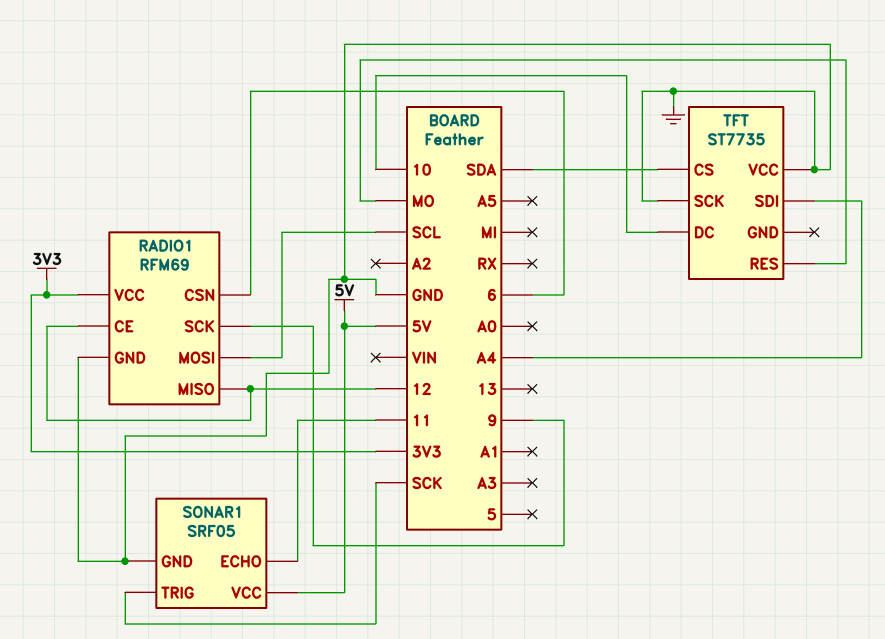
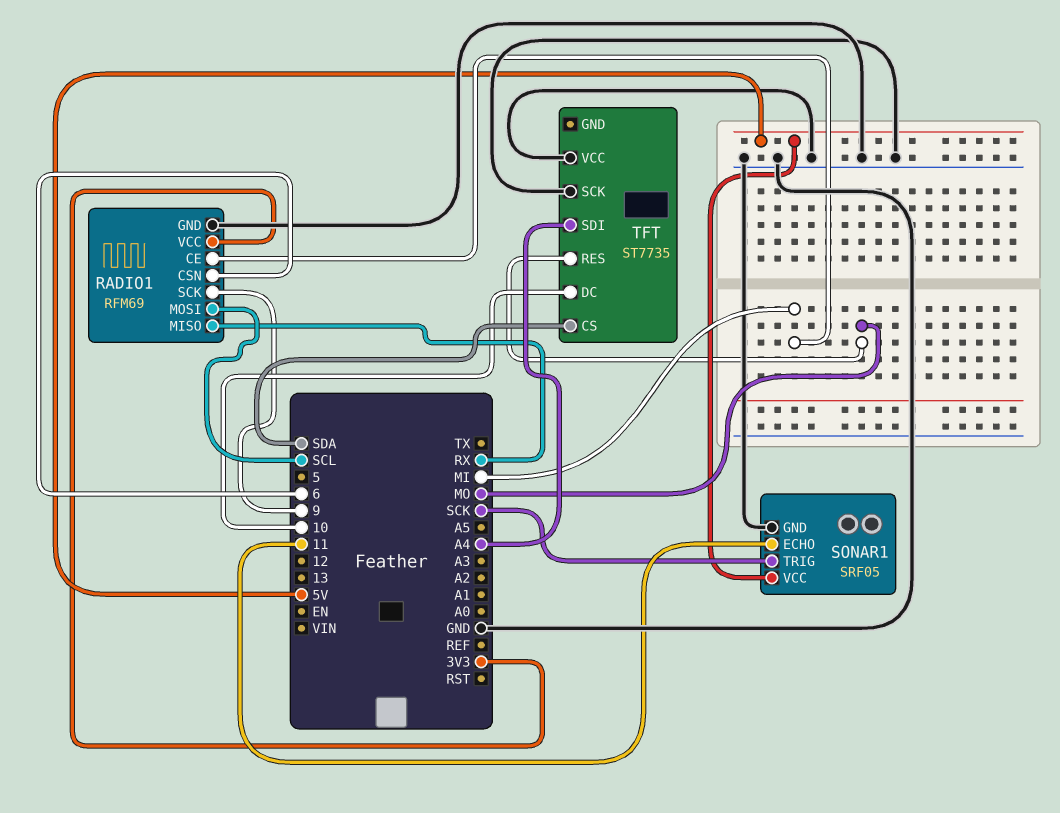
RADIO1 pin CE: 12 -> MI
RADIO1 pin MISO: 12 -> RX

